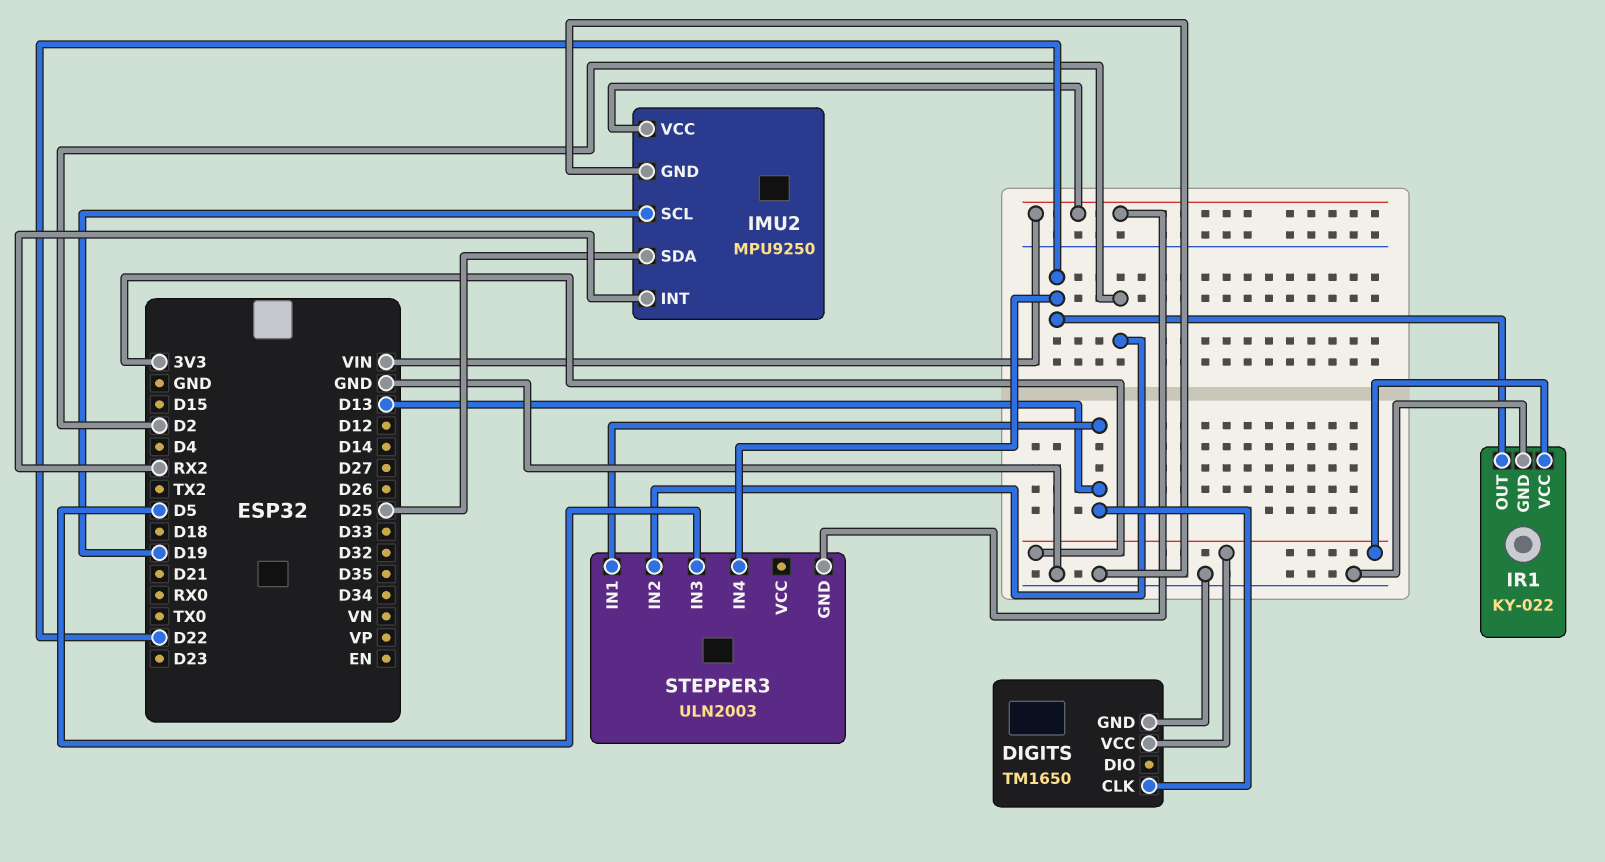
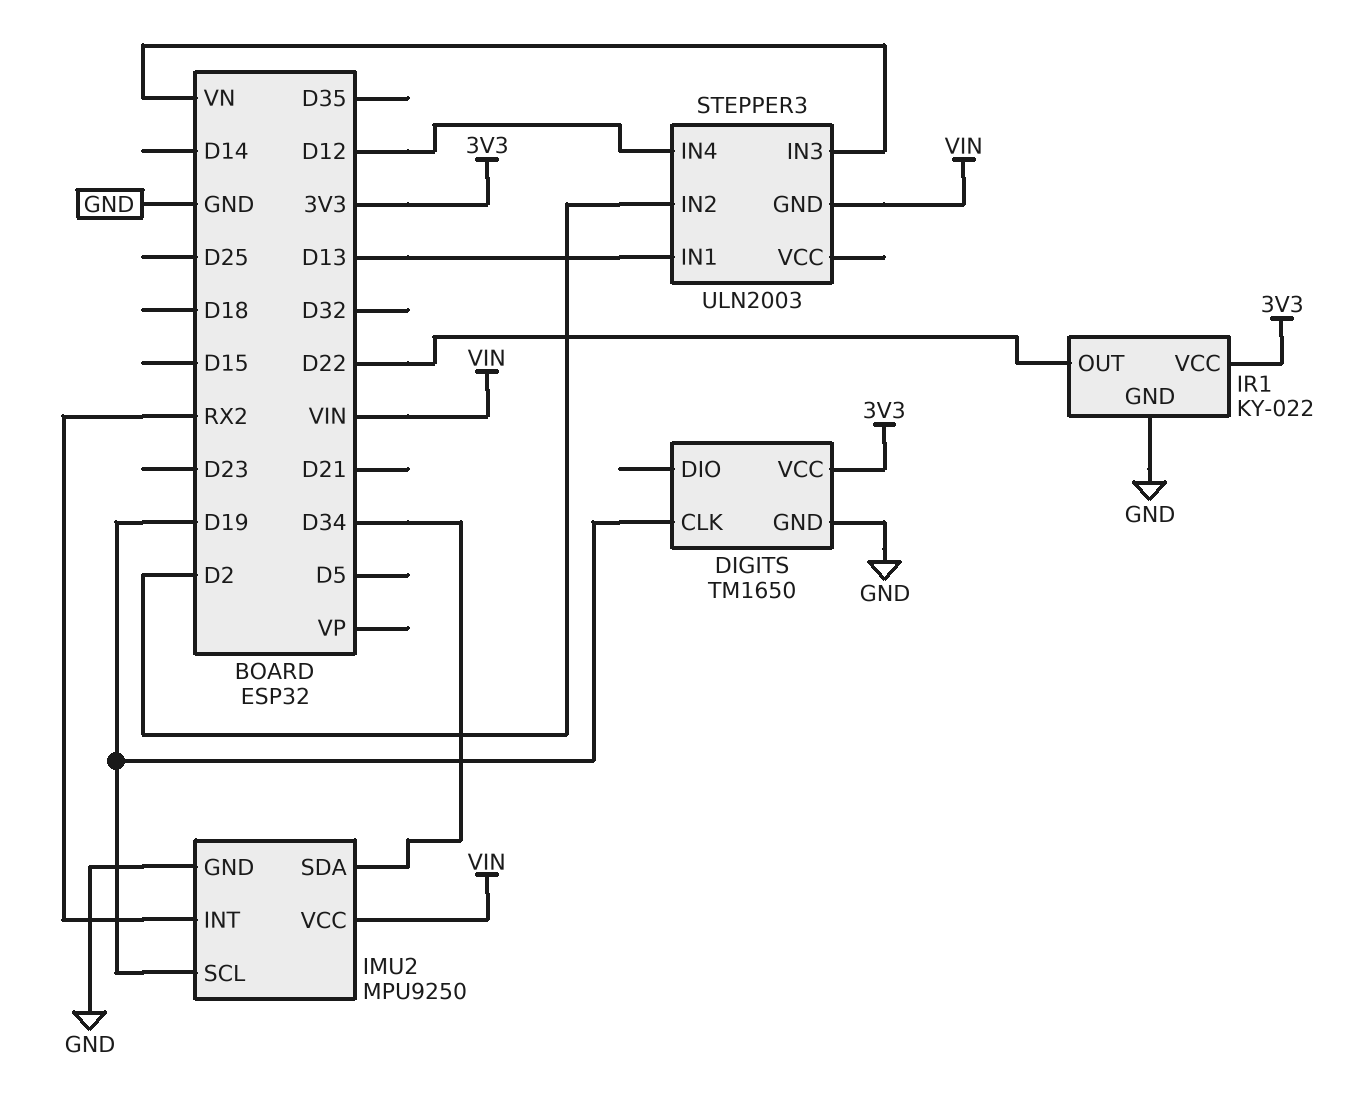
DIGITS pin CLK: D13 -> D19
IMU2 pin SDA: D25 -> D34
STEPPER3 pin IN3: D5 -> VN
STEPPER3 pin IN4: D22 -> D12

